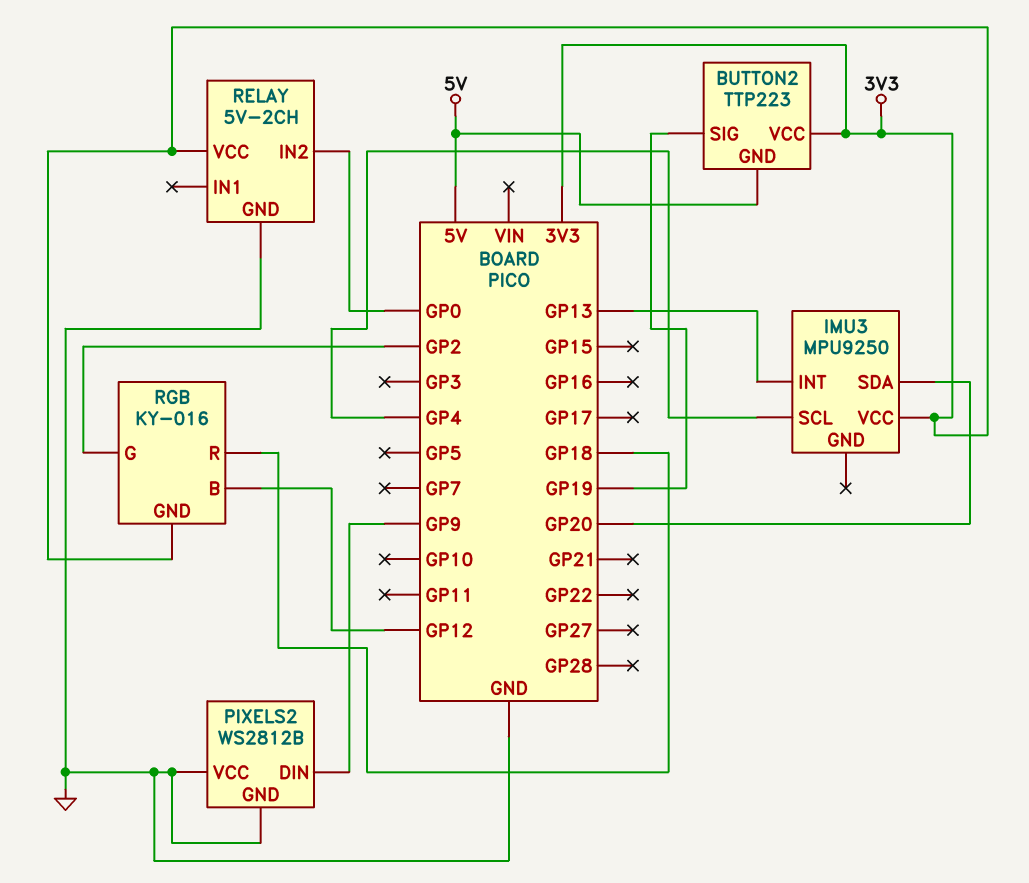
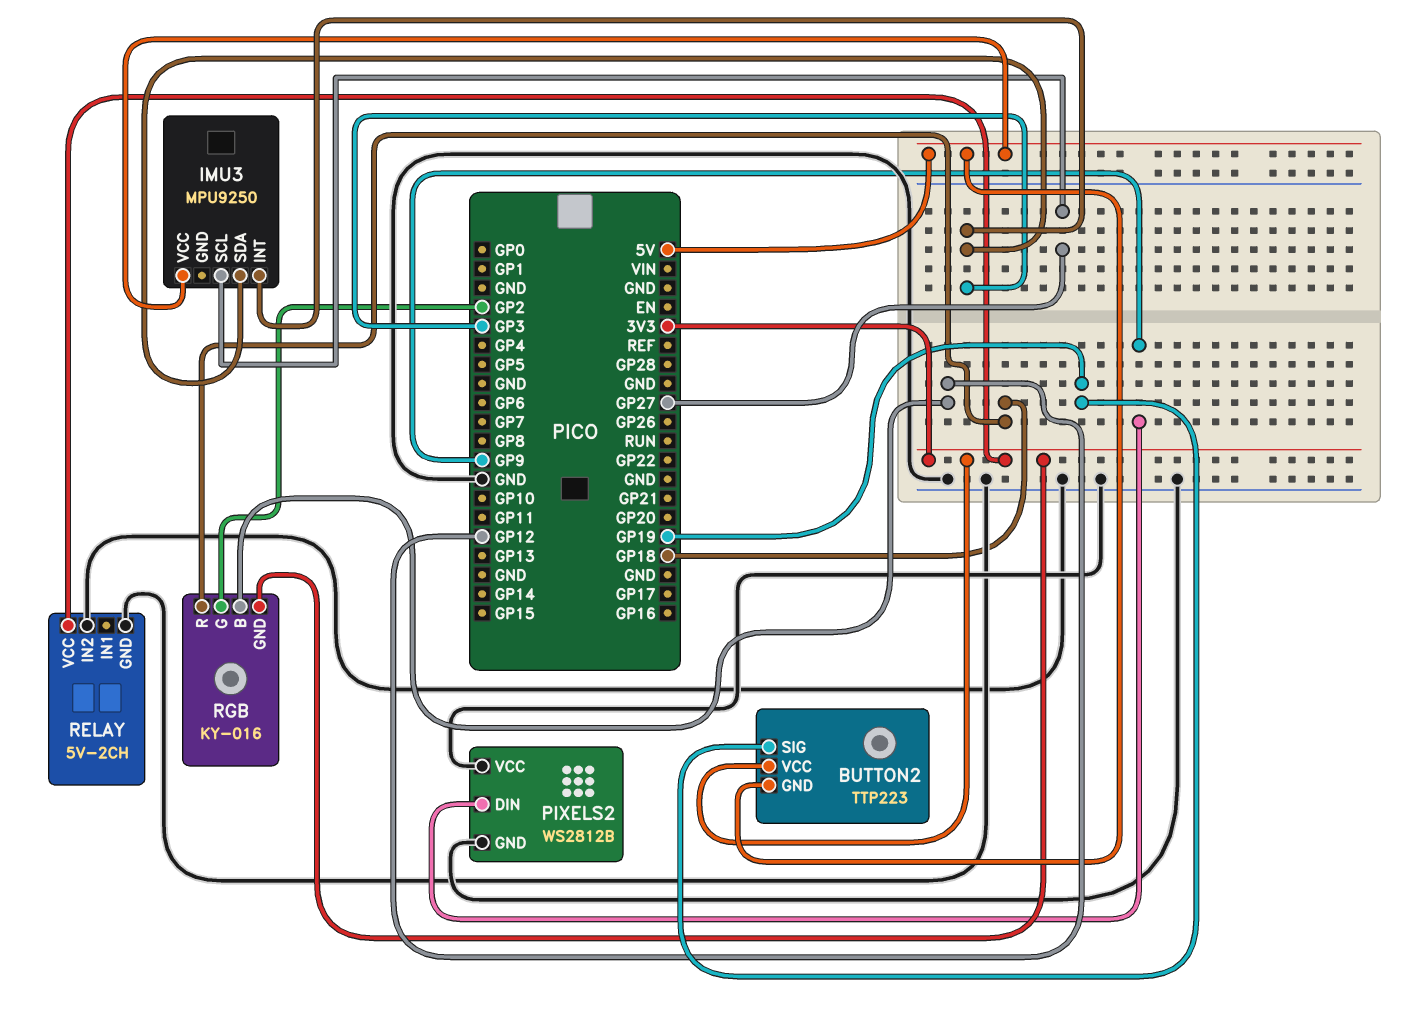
IMU3 pin INT: GP13 -> GP3
IMU3 pin SCL: GP4 -> GP27
IMU3 pin SDA: GP20 -> GP3
IMU3 pin VCC: 3V3 -> 5V
RELAY pin IN2: GP0 -> GND

